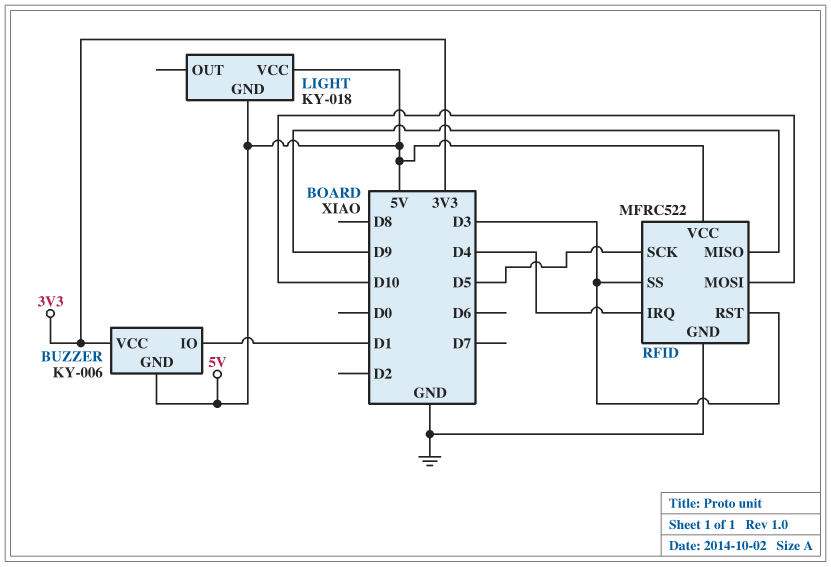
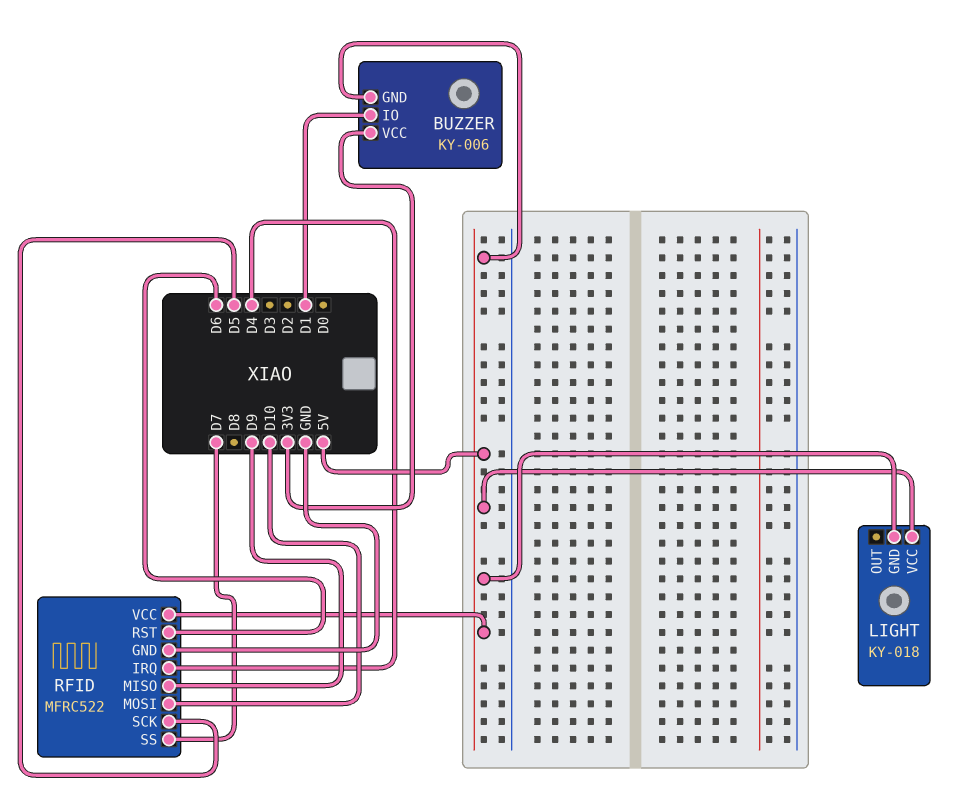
RFID pin RST: D3 -> D6
RFID pin SS: D3 -> D7

